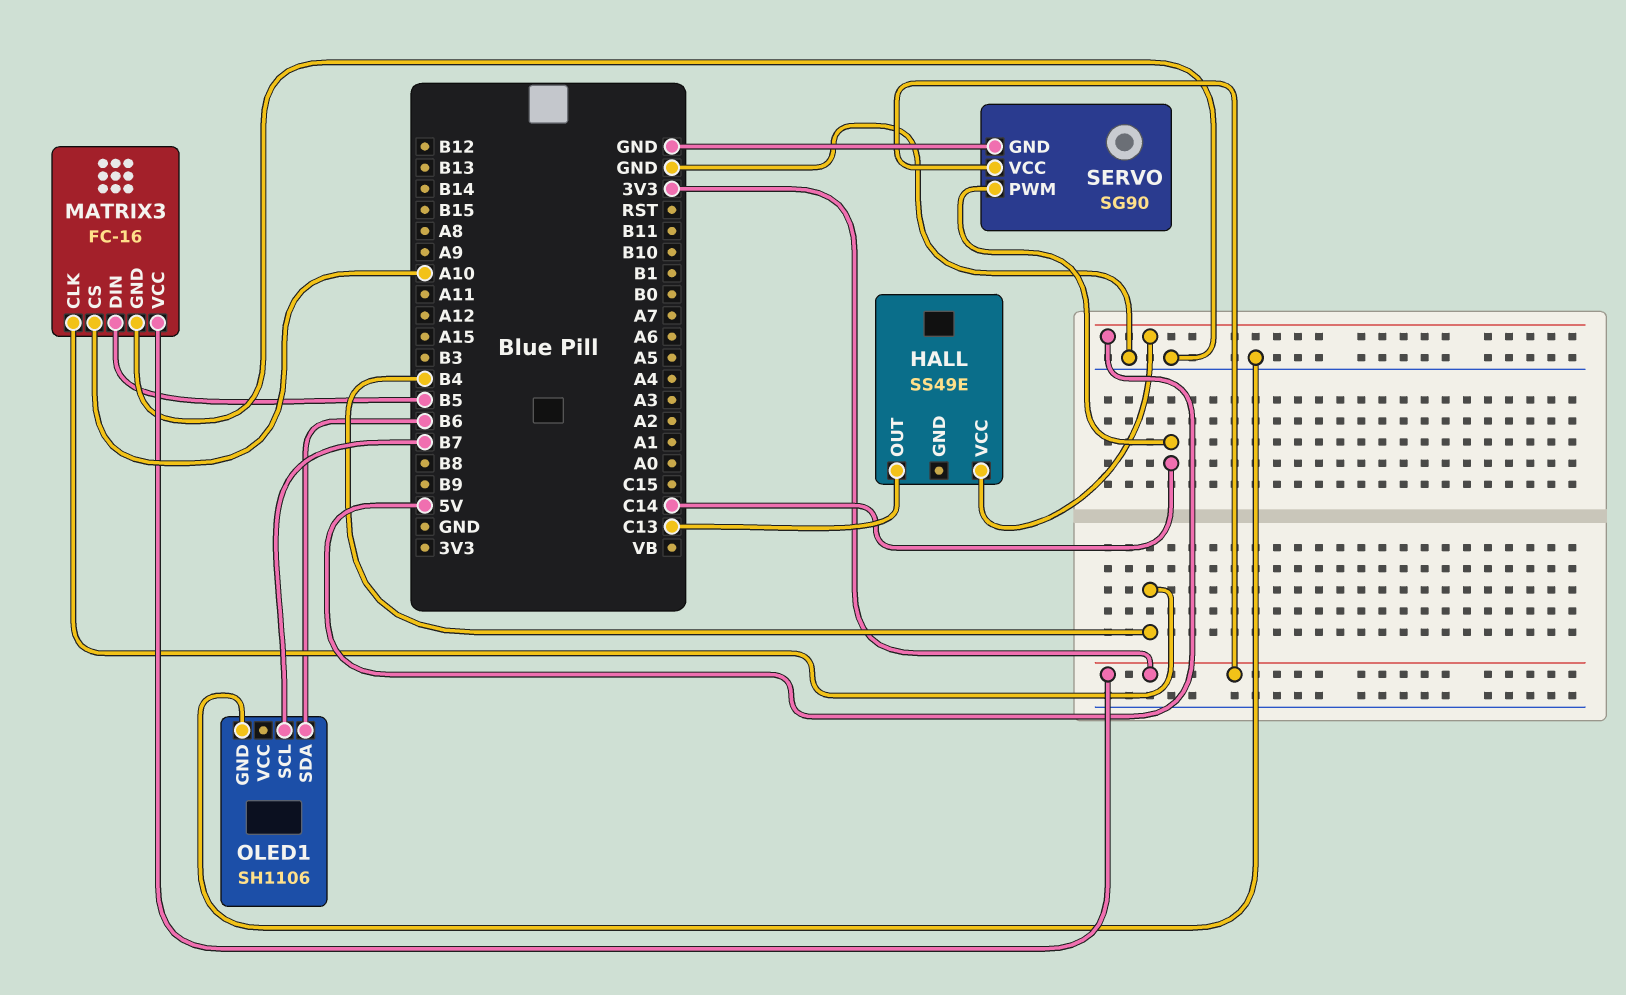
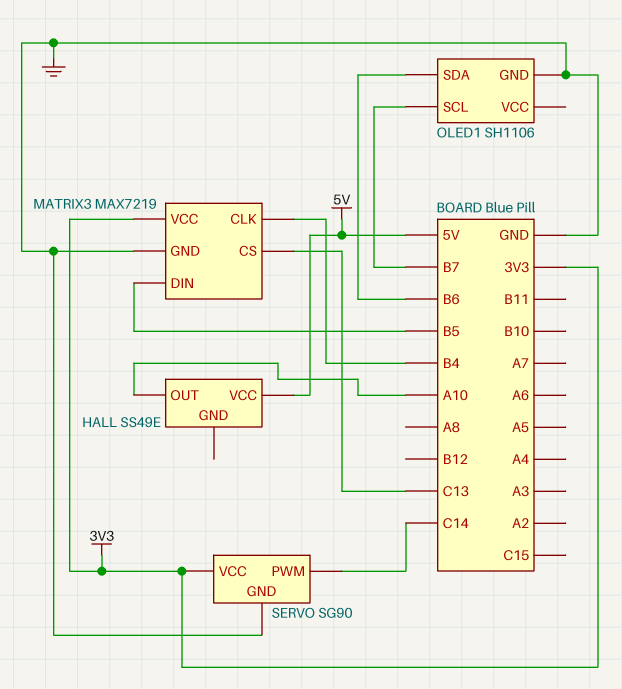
HALL pin OUT: C13 -> A10
MATRIX3: FC-16 -> MAX7219
MATRIX3 pin CS: A10 -> C13

